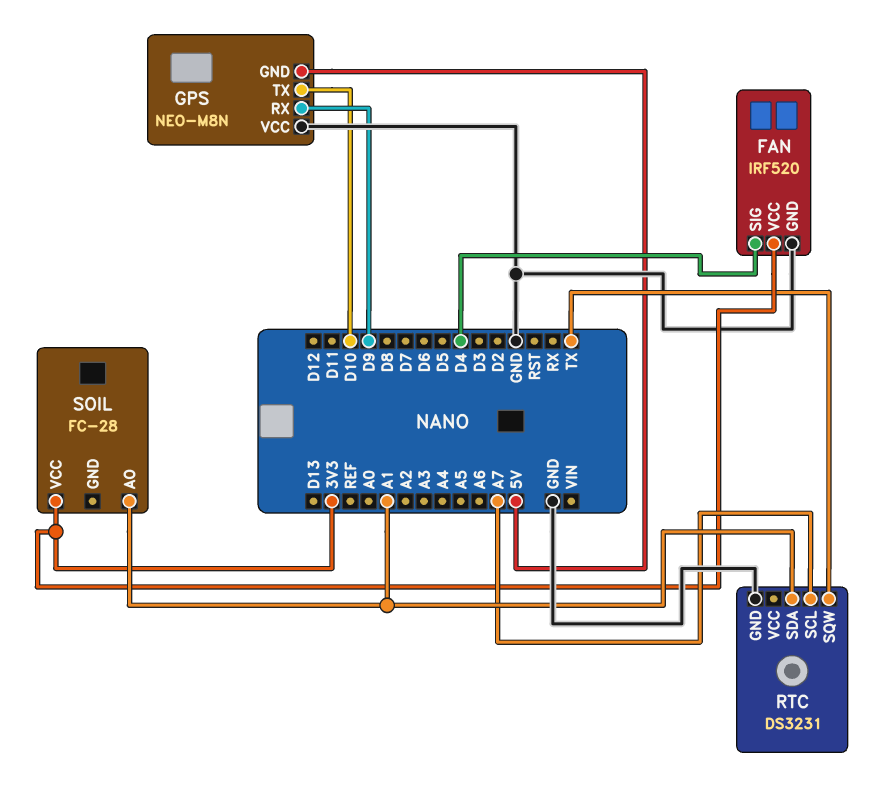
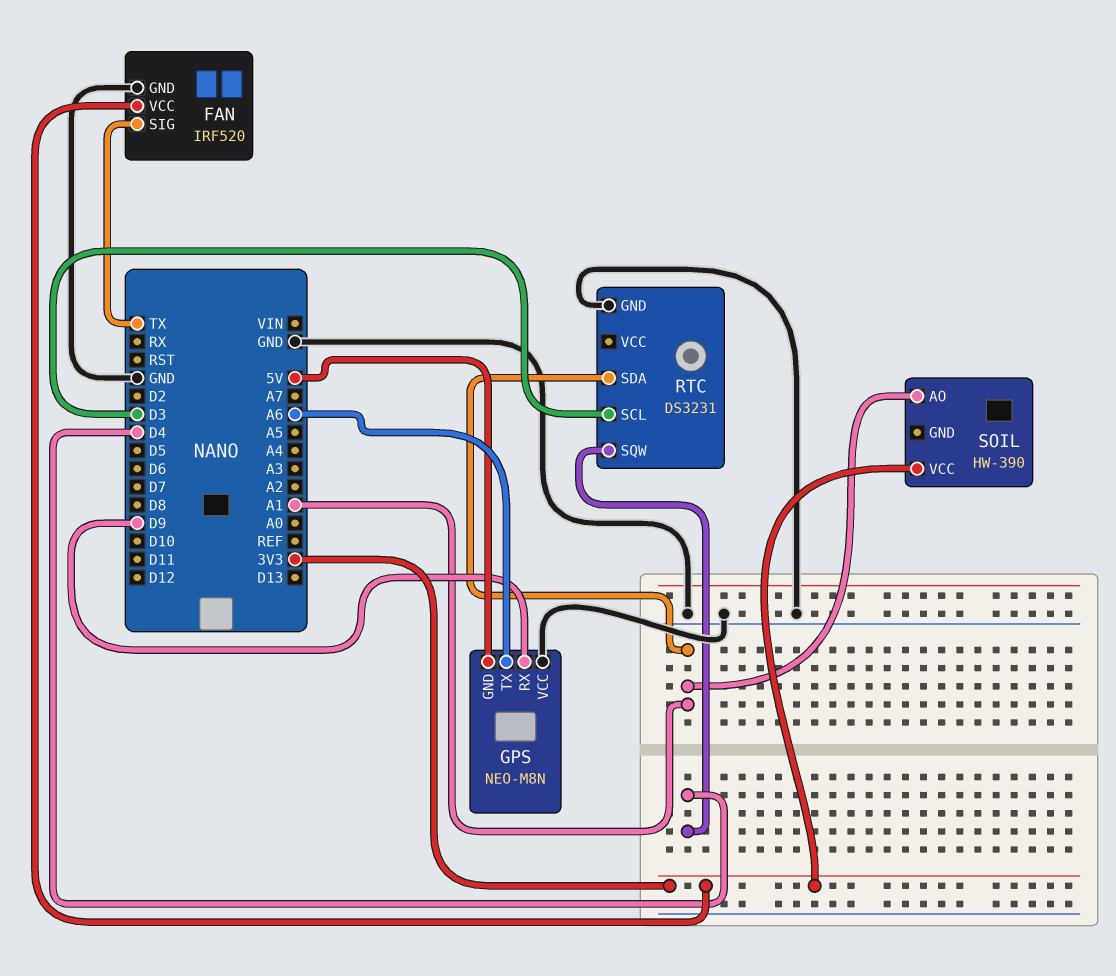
FAN pin SIG: D4 -> TX
GPS pin TX: D10 -> A6
RTC pin SCL: A7 -> D3
RTC pin SQW: TX -> D4
SOIL: FC-28 -> HW-390

